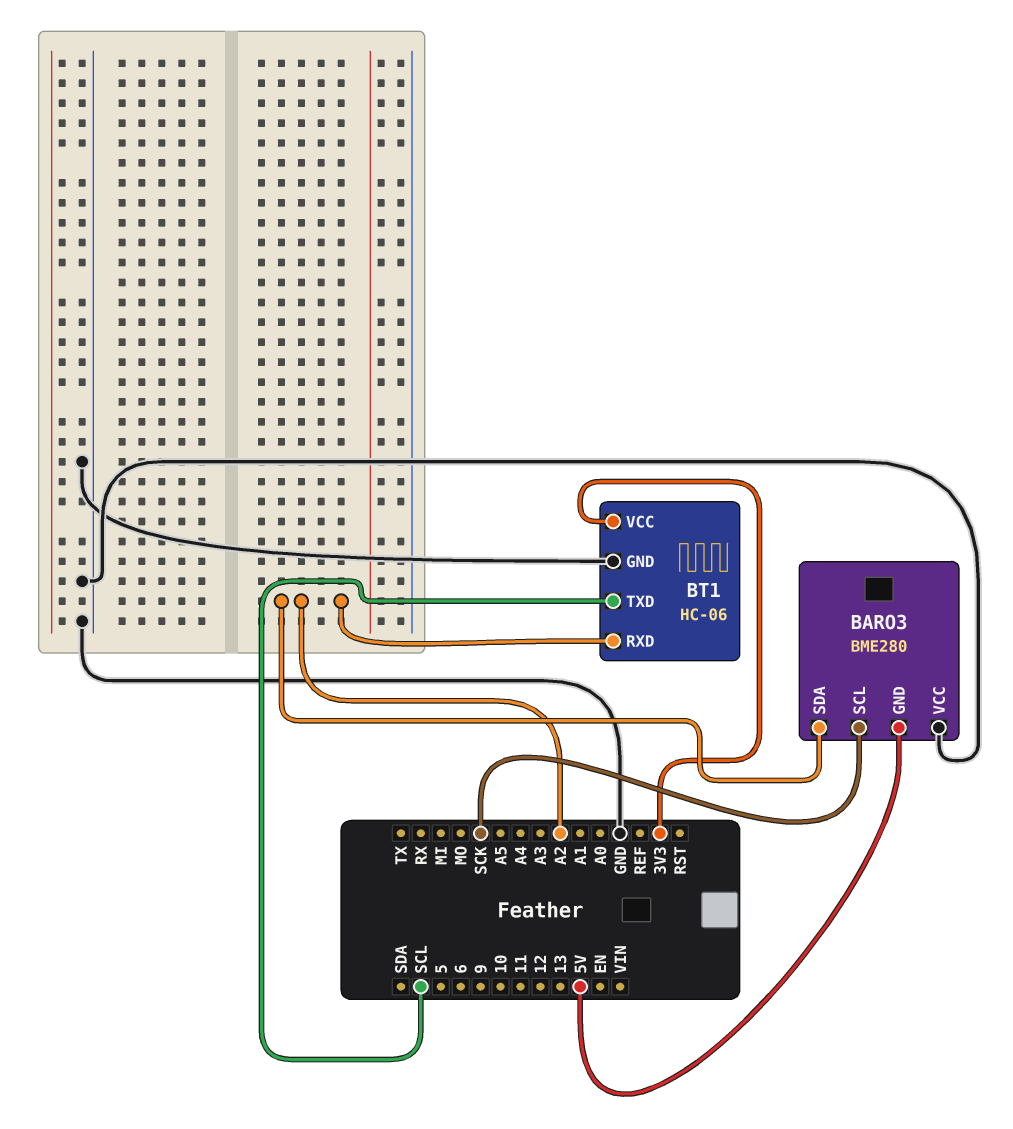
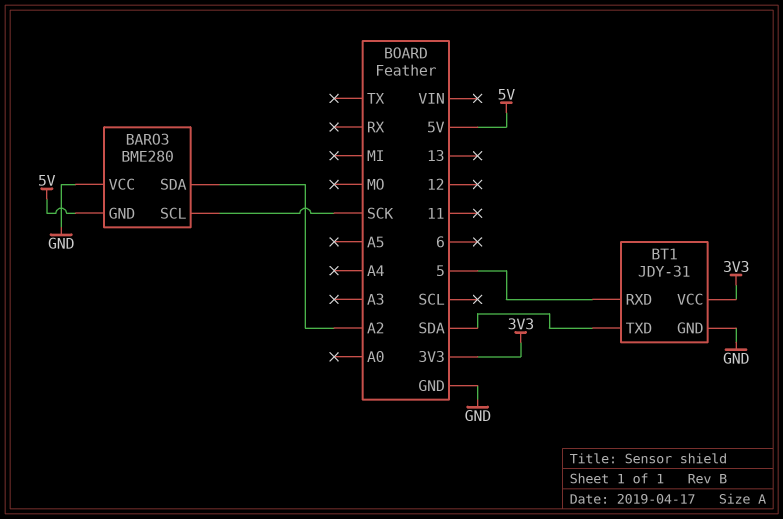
BT1: HC-06 -> JDY-31
BT1 pin RXD: A2 -> 5
BT1 pin TXD: SCL -> SDA

